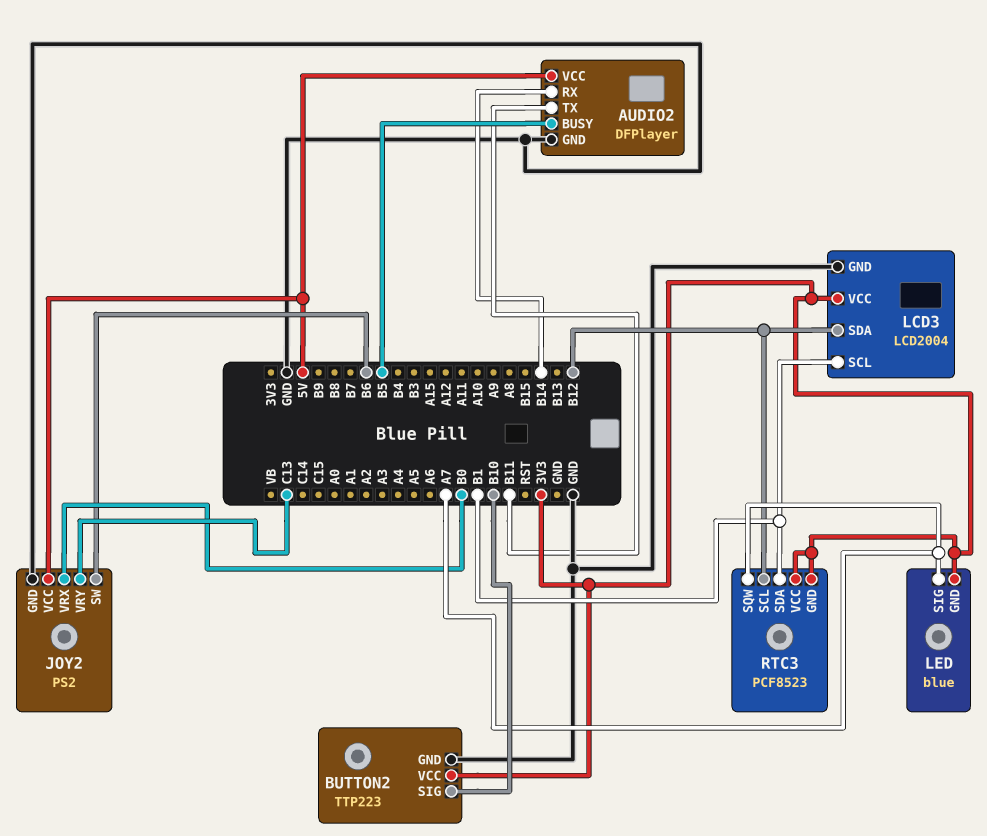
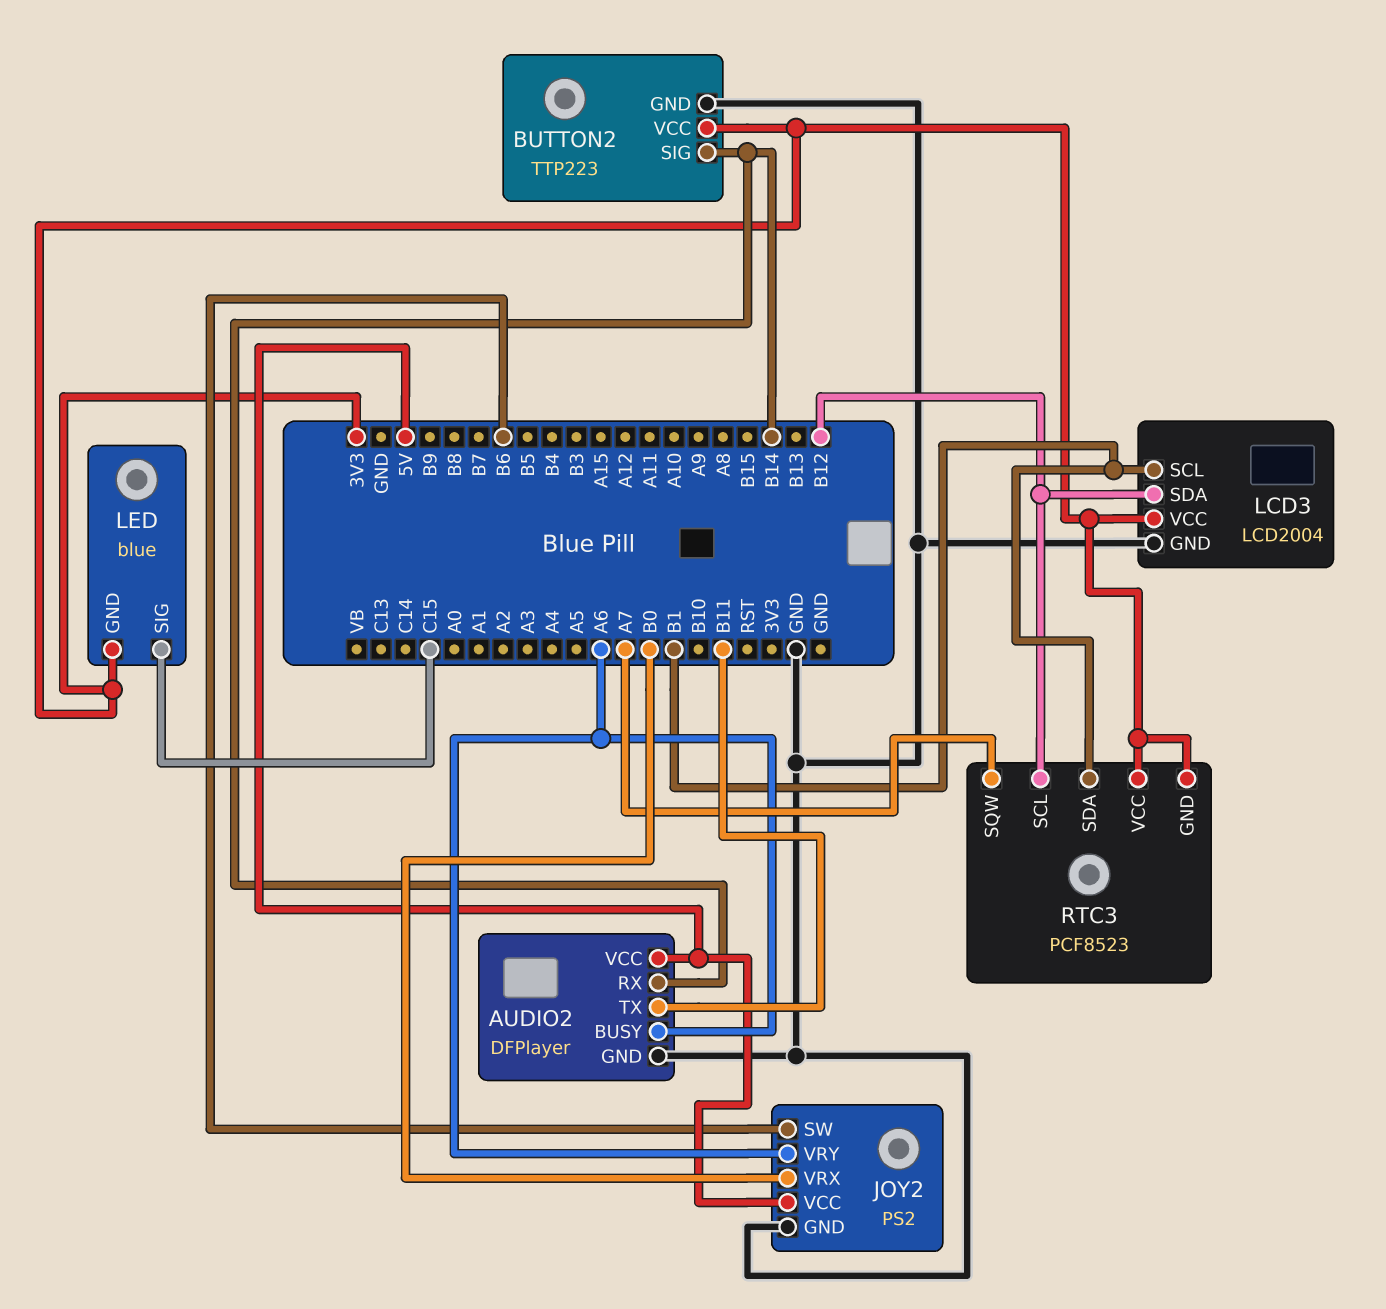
AUDIO2 pin BUSY: B5 -> A6
BUTTON2 pin SIG: B10 -> B14
JOY2 pin VRY: C13 -> A6
LED pin SIG: A7 -> C15

